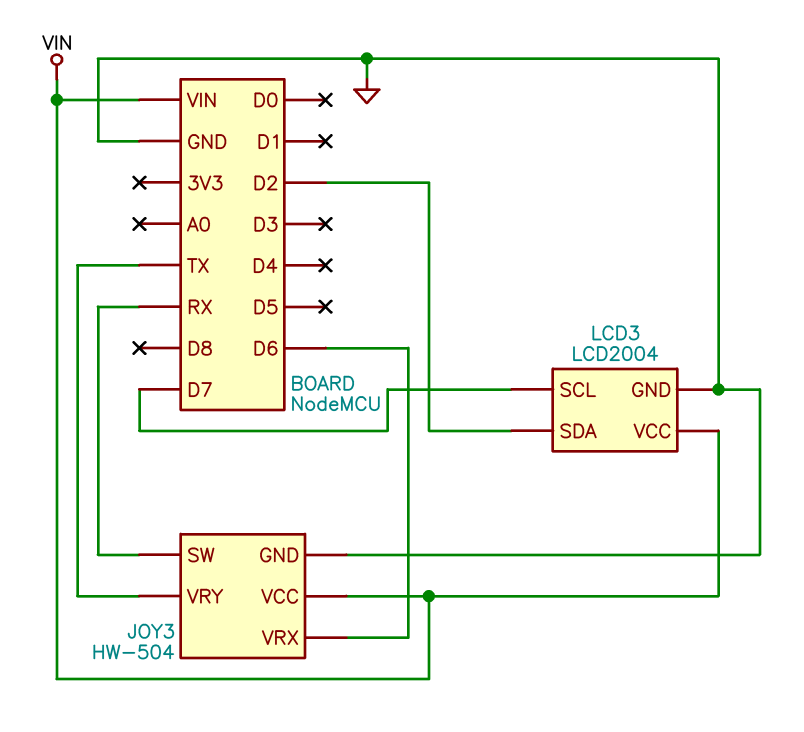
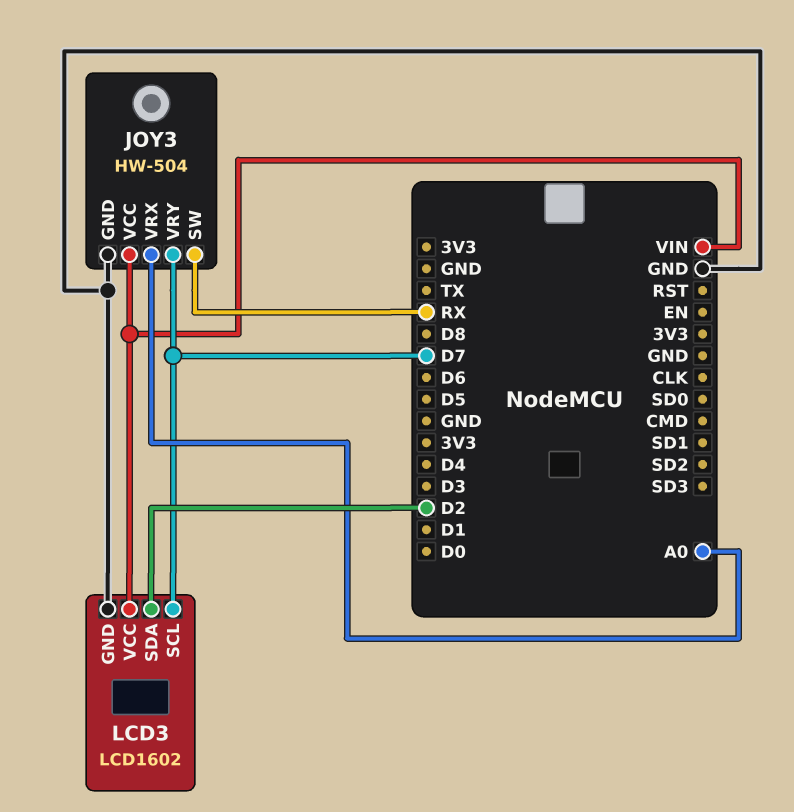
JOY3 pin VRX: D6 -> A0
JOY3 pin VRY: TX -> D7
LCD3: LCD2004 -> LCD1602

